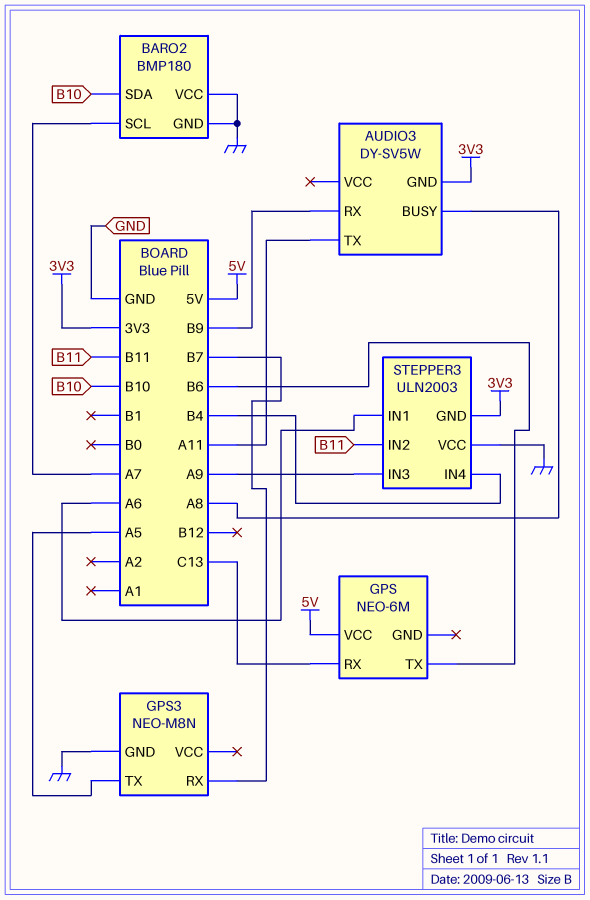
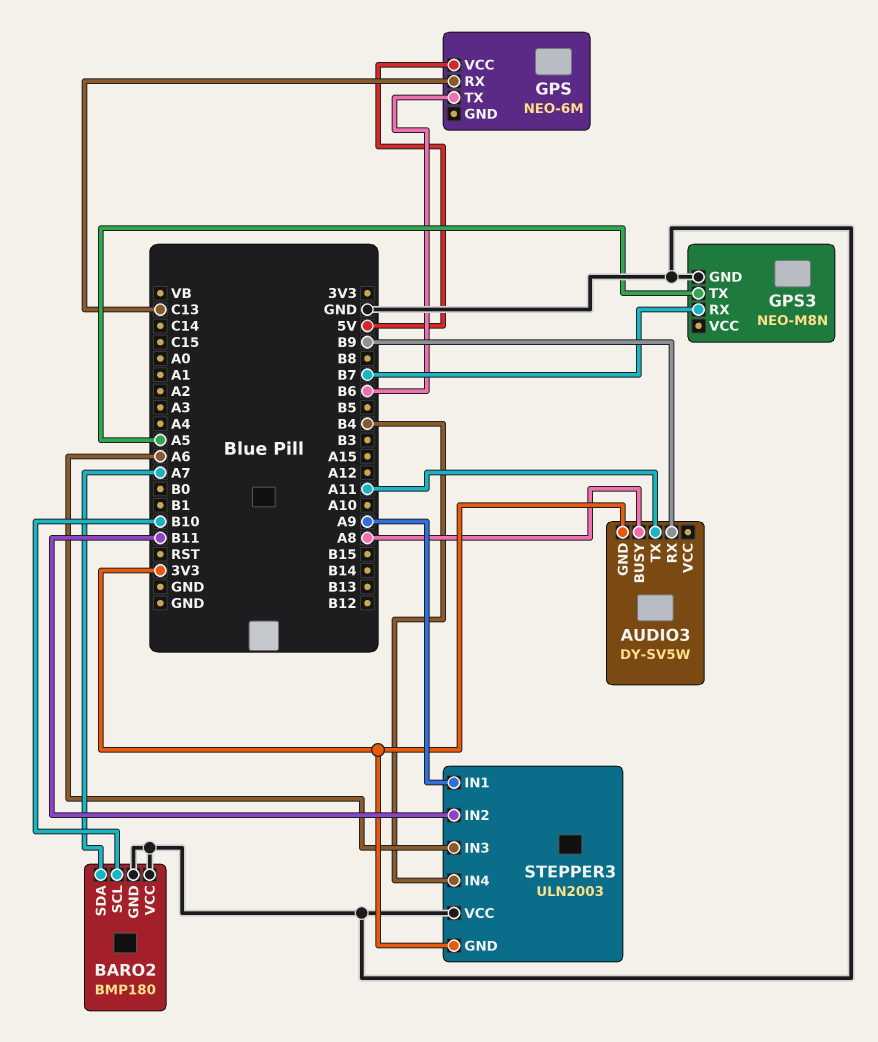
BARO2 pin SCL: A7 -> B10
BARO2 pin SDA: B10 -> A7
STEPPER3 pin IN1: A6 -> A9
STEPPER3 pin IN3: A9 -> A6

